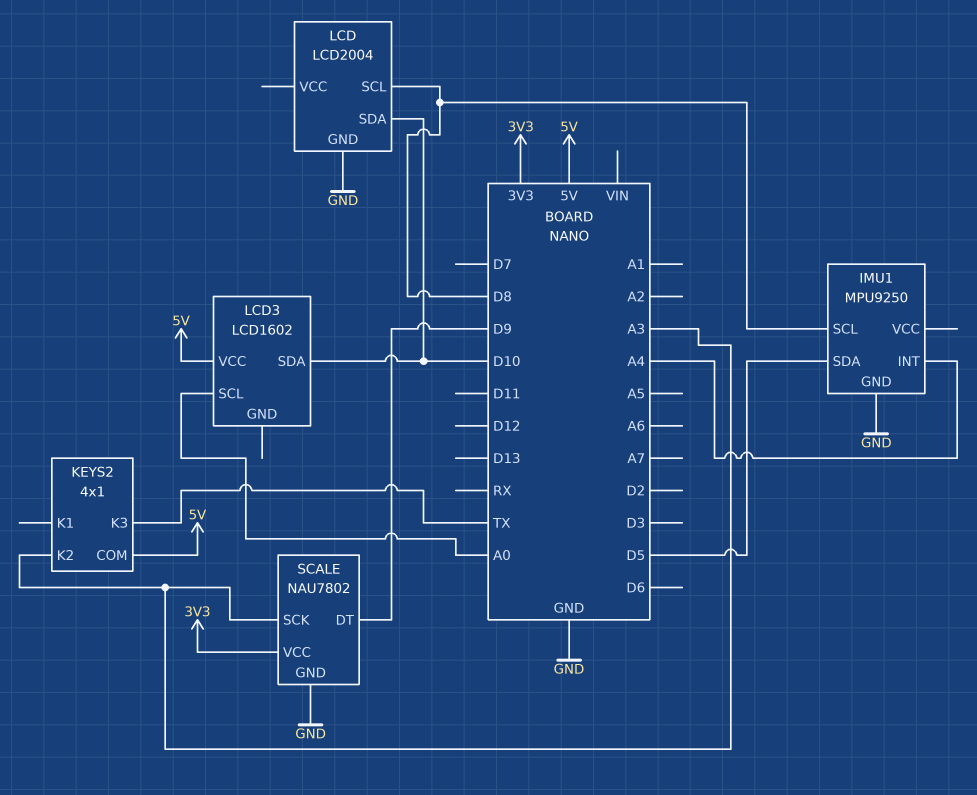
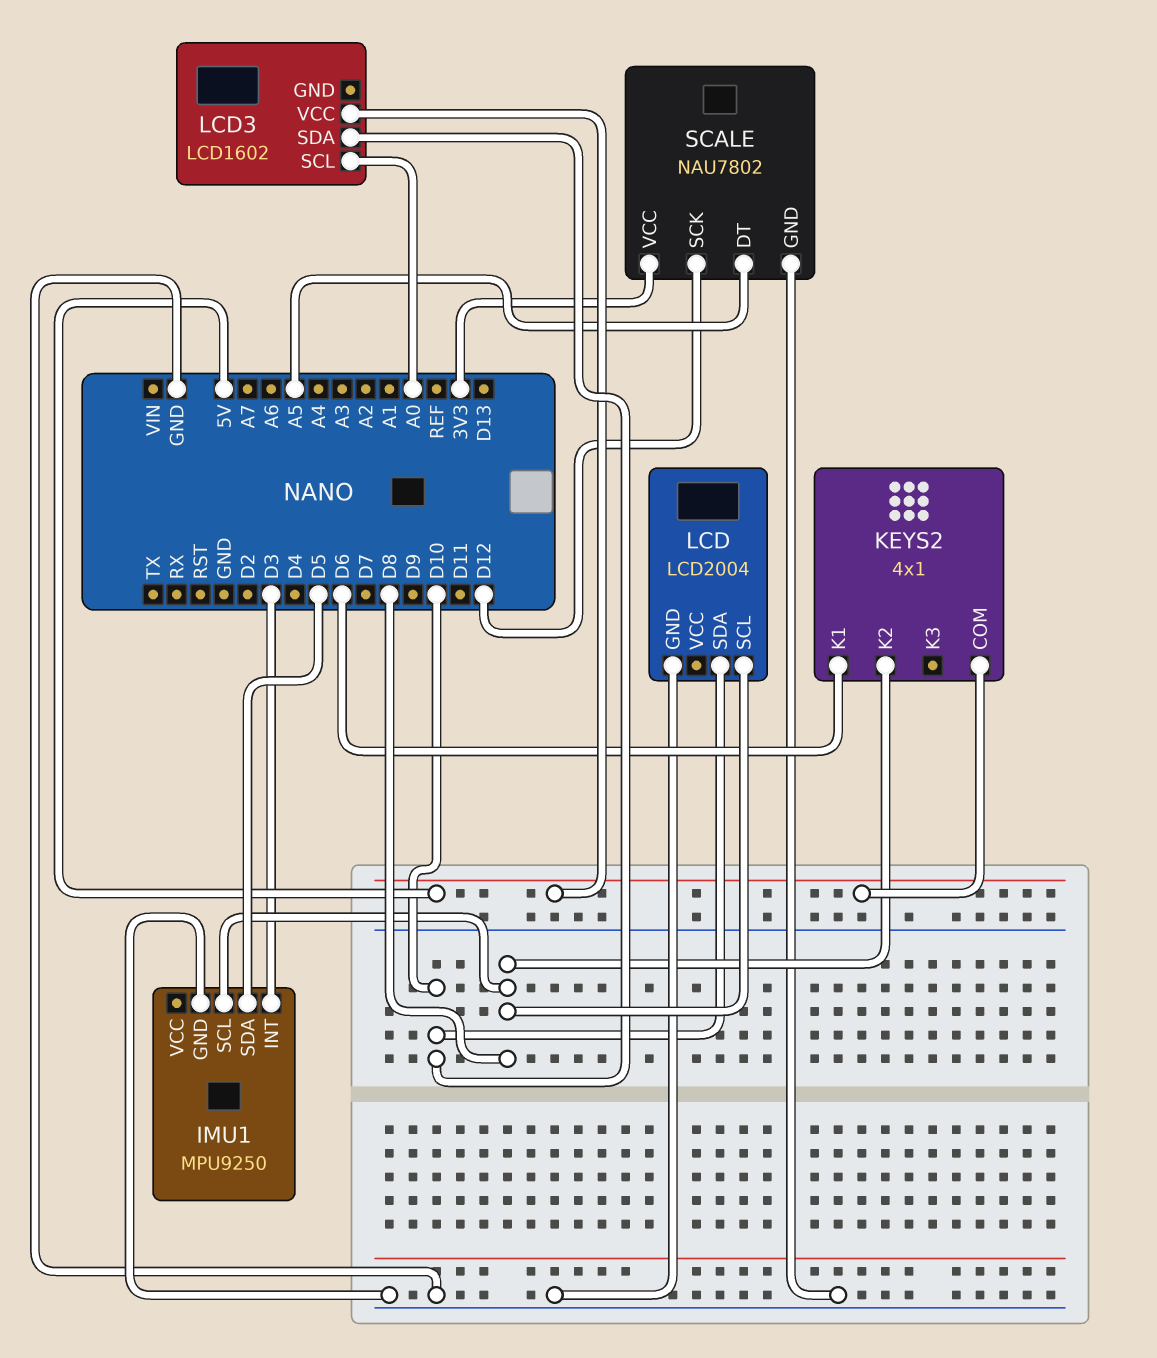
IMU1 pin INT: A4 -> D3
KEYS2 pin K1: none -> D6
KEYS2 pin K2: A3 -> D8
KEYS2 pin K3: TX -> none
SCALE pin DT: D9 -> A5
SCALE pin SCK: A3 -> D12

